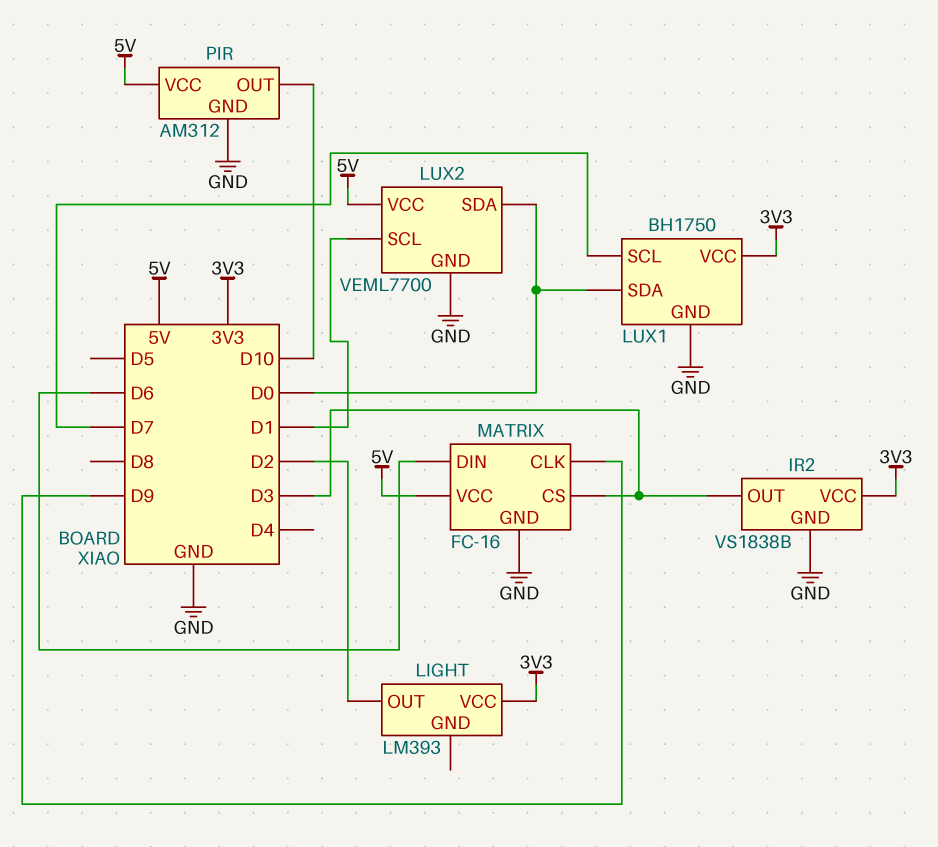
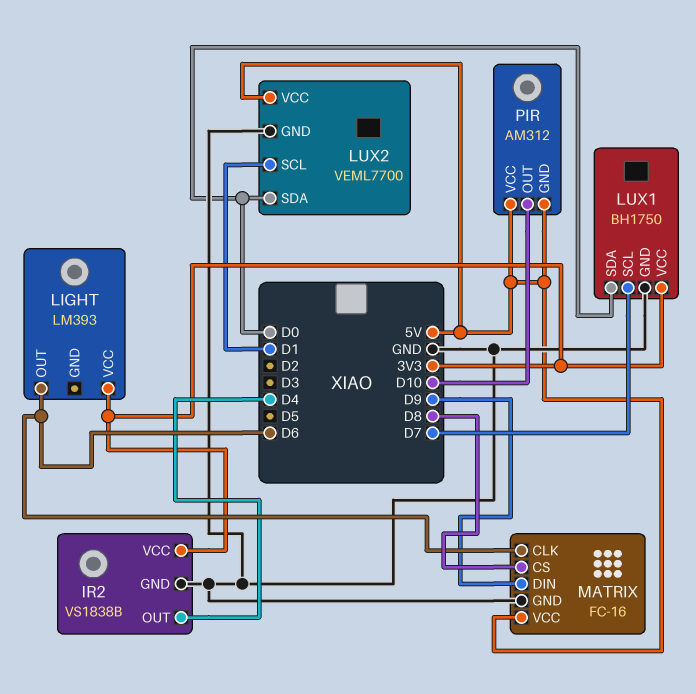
IR2 pin OUT: D3 -> D4
LIGHT pin OUT: D2 -> D6
MATRIX pin CLK: D9 -> D6
MATRIX pin CS: D3 -> D8
MATRIX pin DIN: D6 -> D9
PIR pin GND: GND -> 5V

